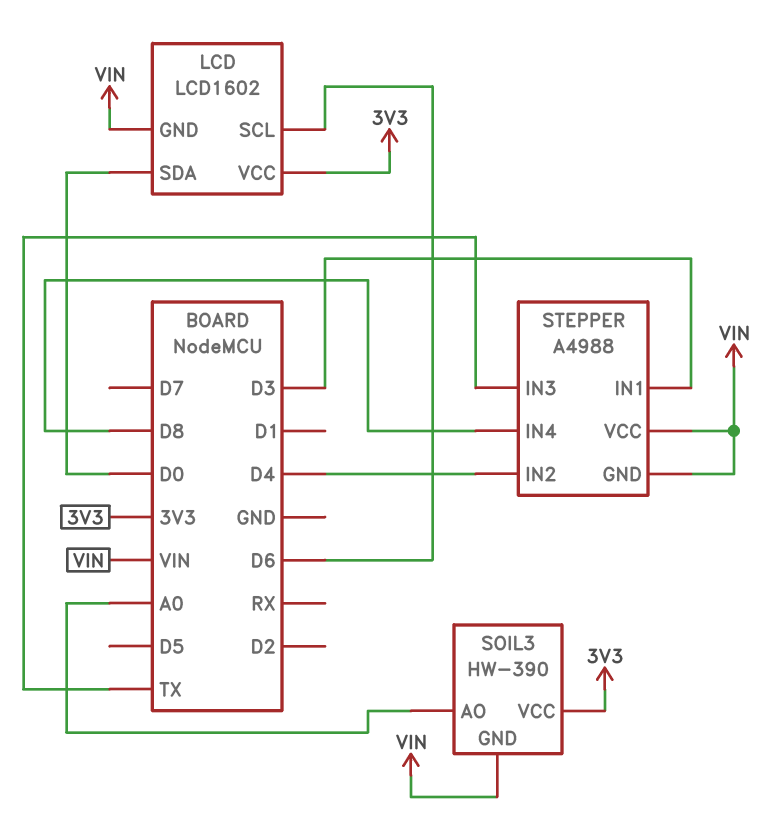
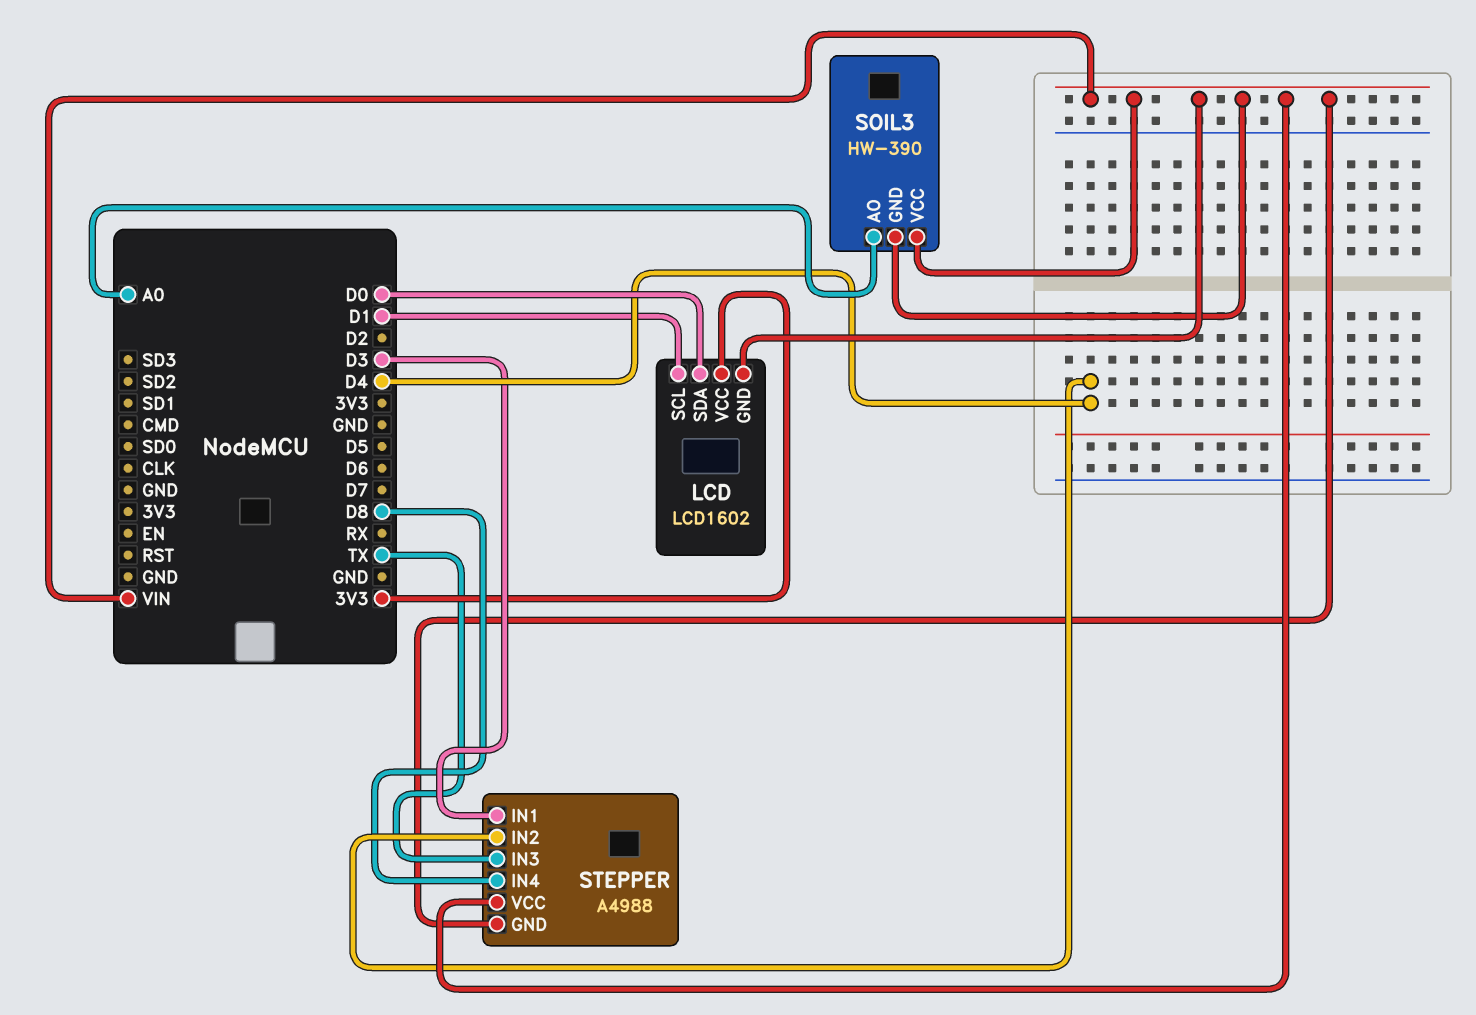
LCD pin SCL: D6 -> D1
SOIL3 pin VCC: 3V3 -> VIN

